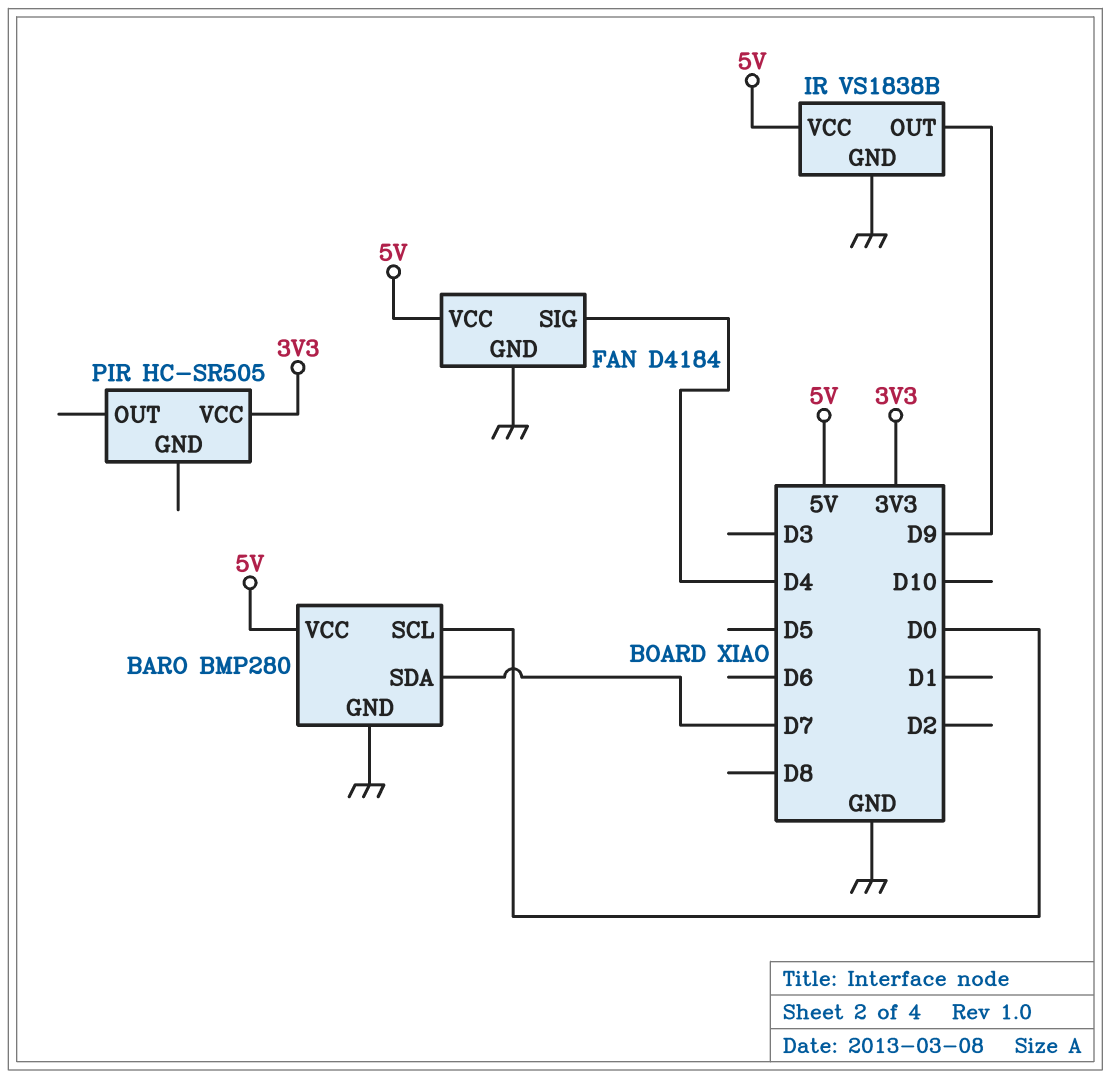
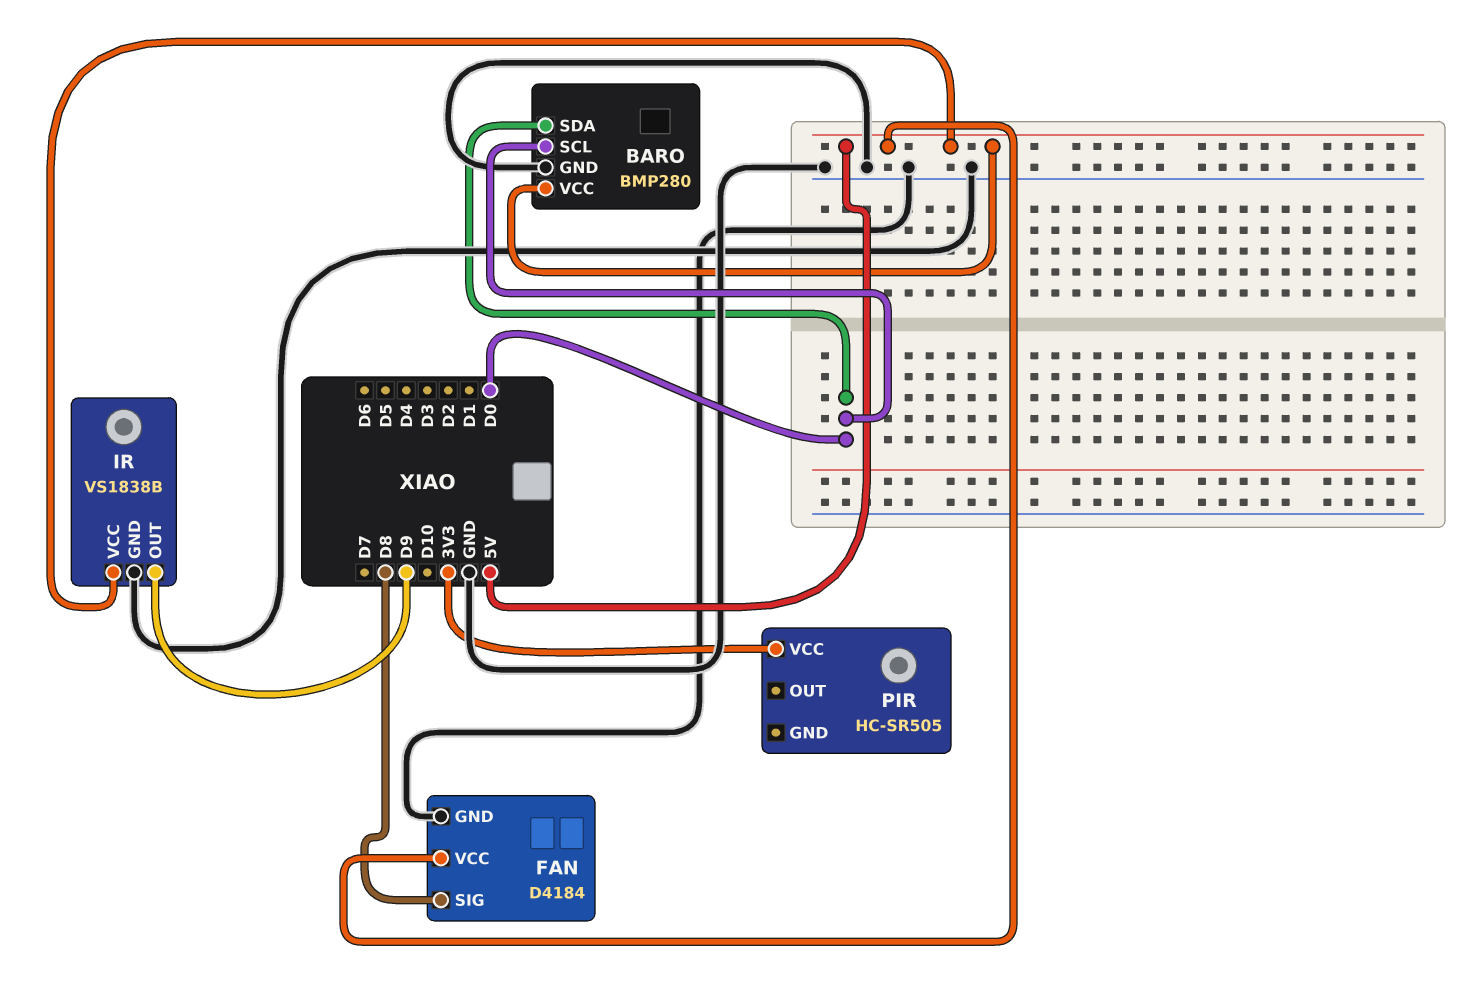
BARO pin SDA: D7 -> D0
FAN pin SIG: D4 -> D8

